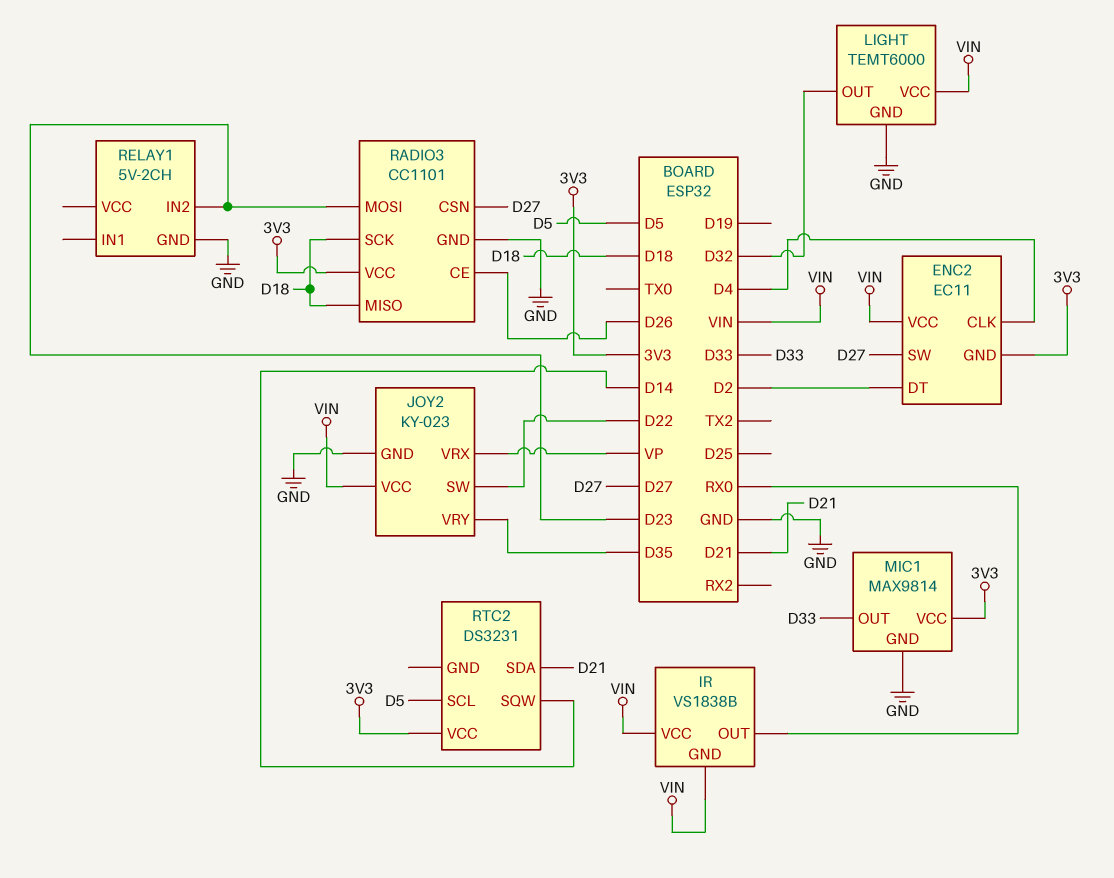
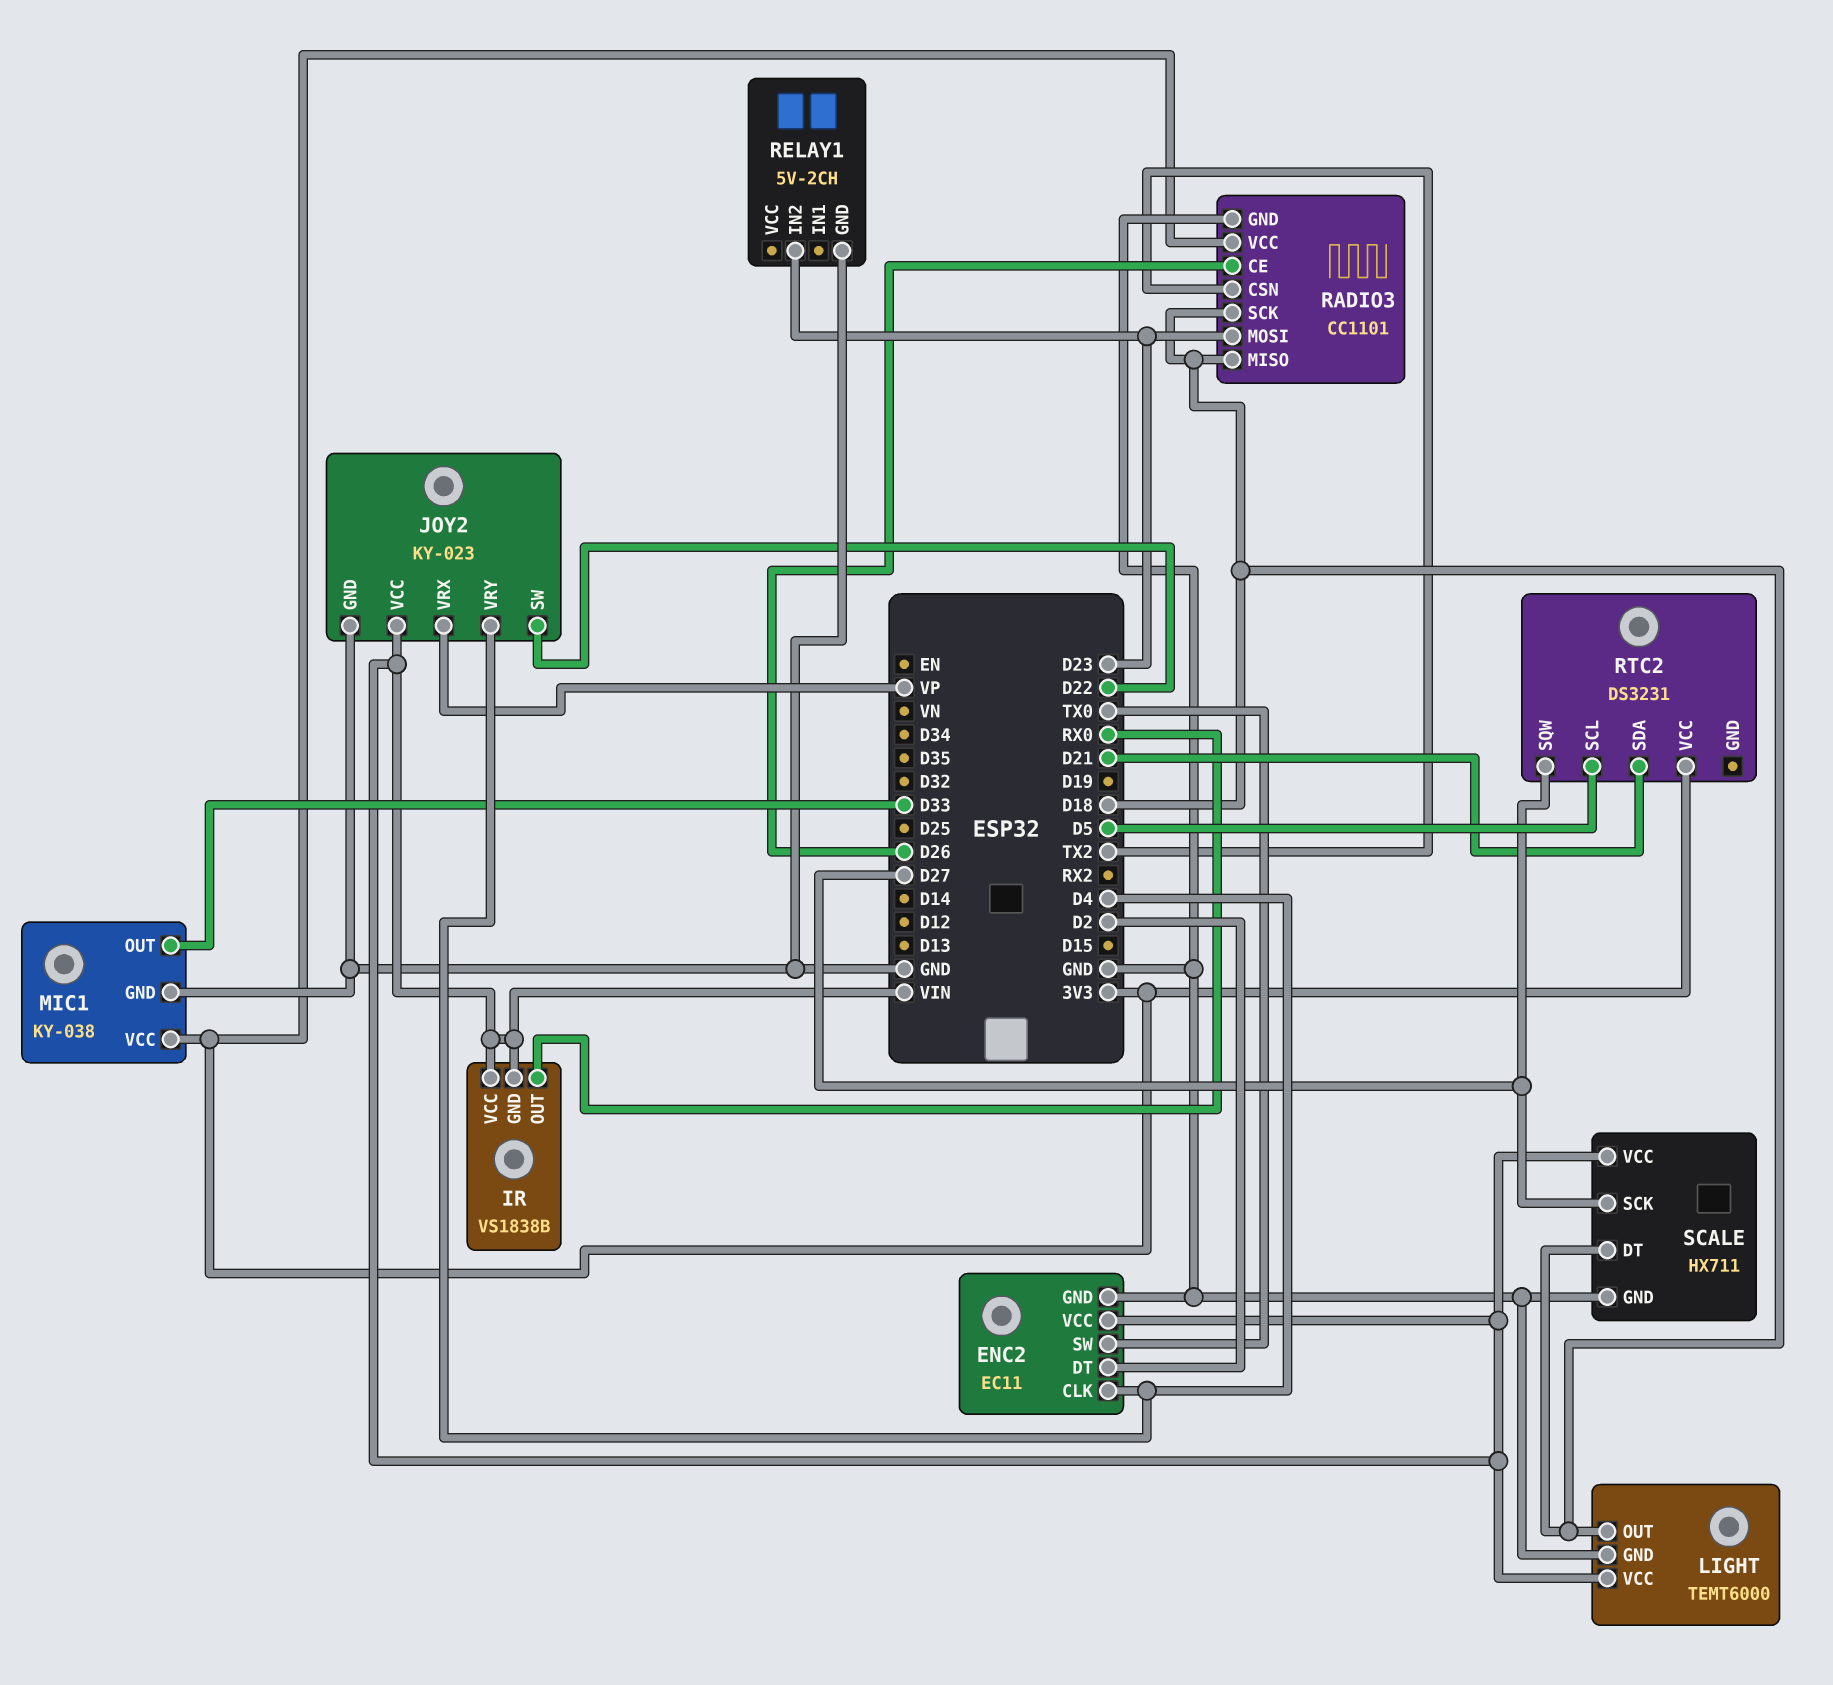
ENC2 pin GND: 3V3 -> GND
ENC2 pin SW: D27 -> TX0
JOY2 pin VRY: D35 -> D4
LIGHT pin OUT: D32 -> D18
MIC1: MAX9814 -> KY-038
RADIO3 pin CSN: D27 -> TX2
RTC2 pin SQW: D14 -> D27
SCALE: none -> HX711
SCALE pin DT: none -> D18
SCALE pin GND: none -> GND
SCALE pin SCK: none -> D27
SCALE pin VCC: none -> VIN

